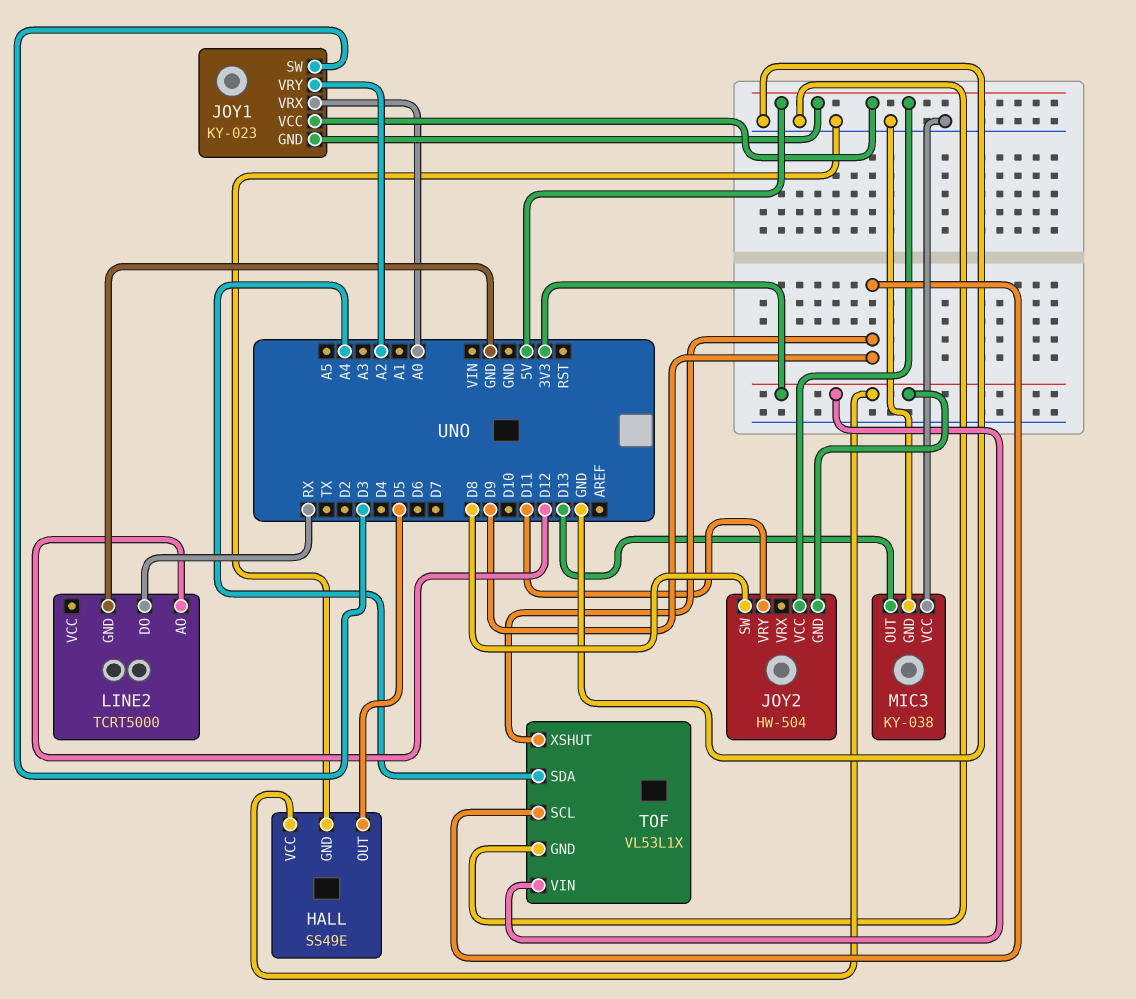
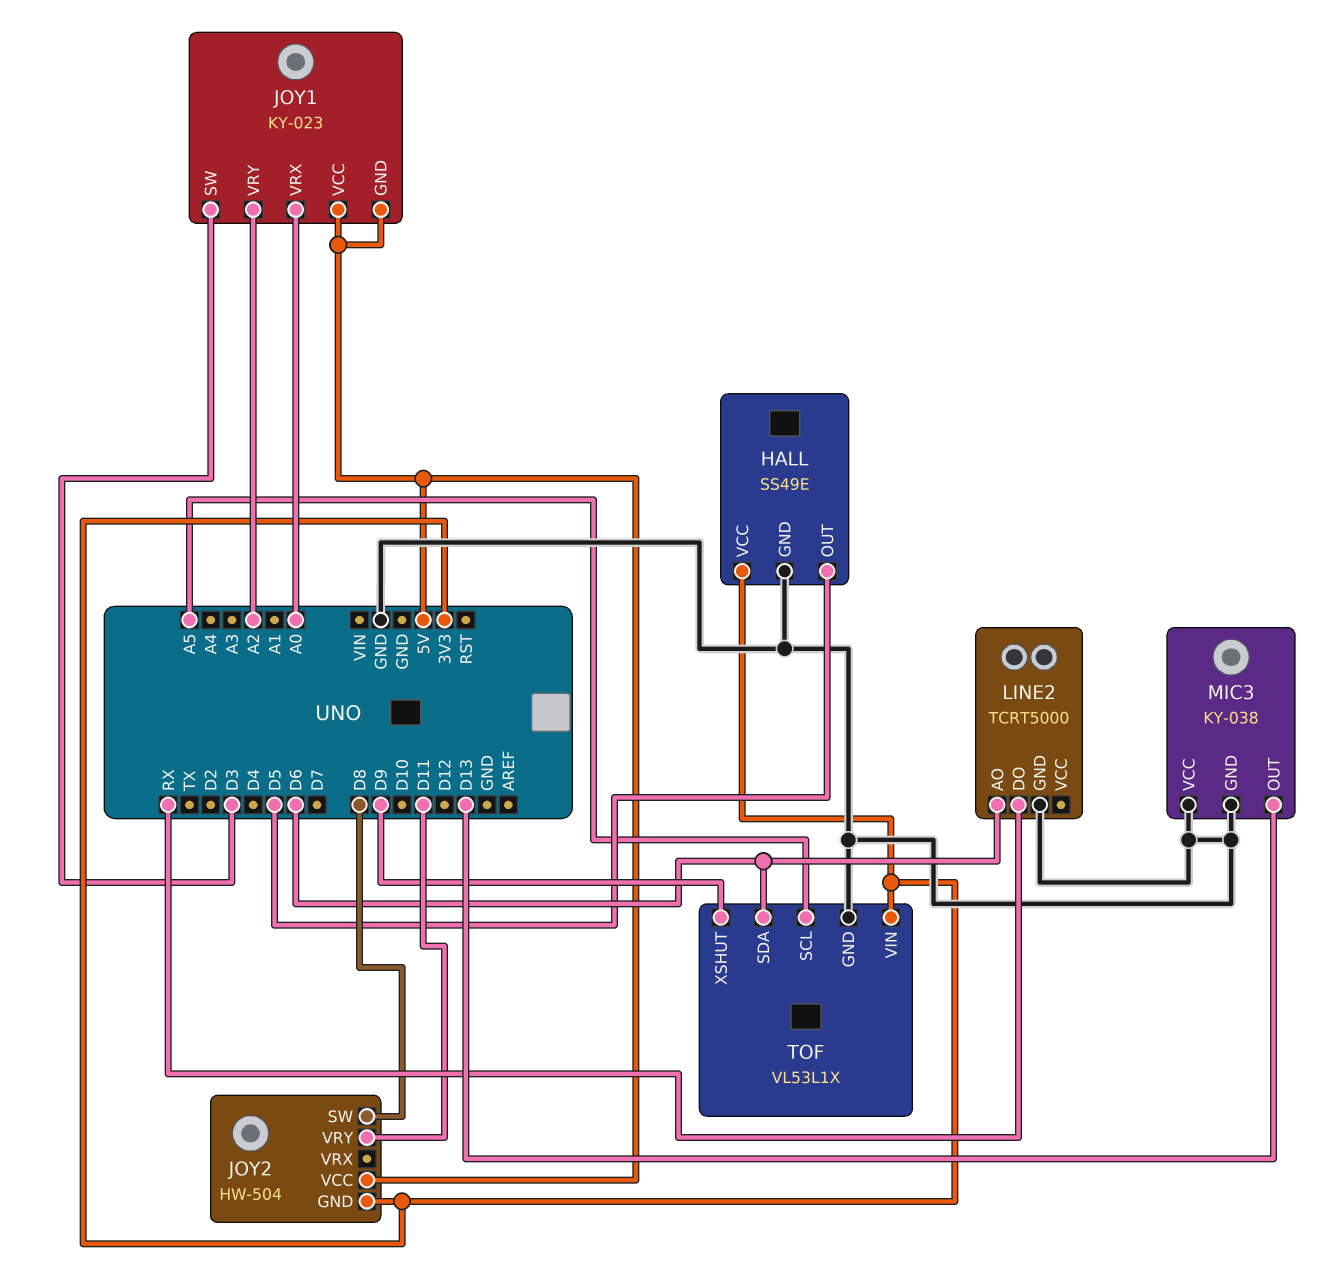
LINE2 pin AO: D12 -> D6
TOF pin SCL: D9 -> A5
TOF pin SDA: A4 -> D6

